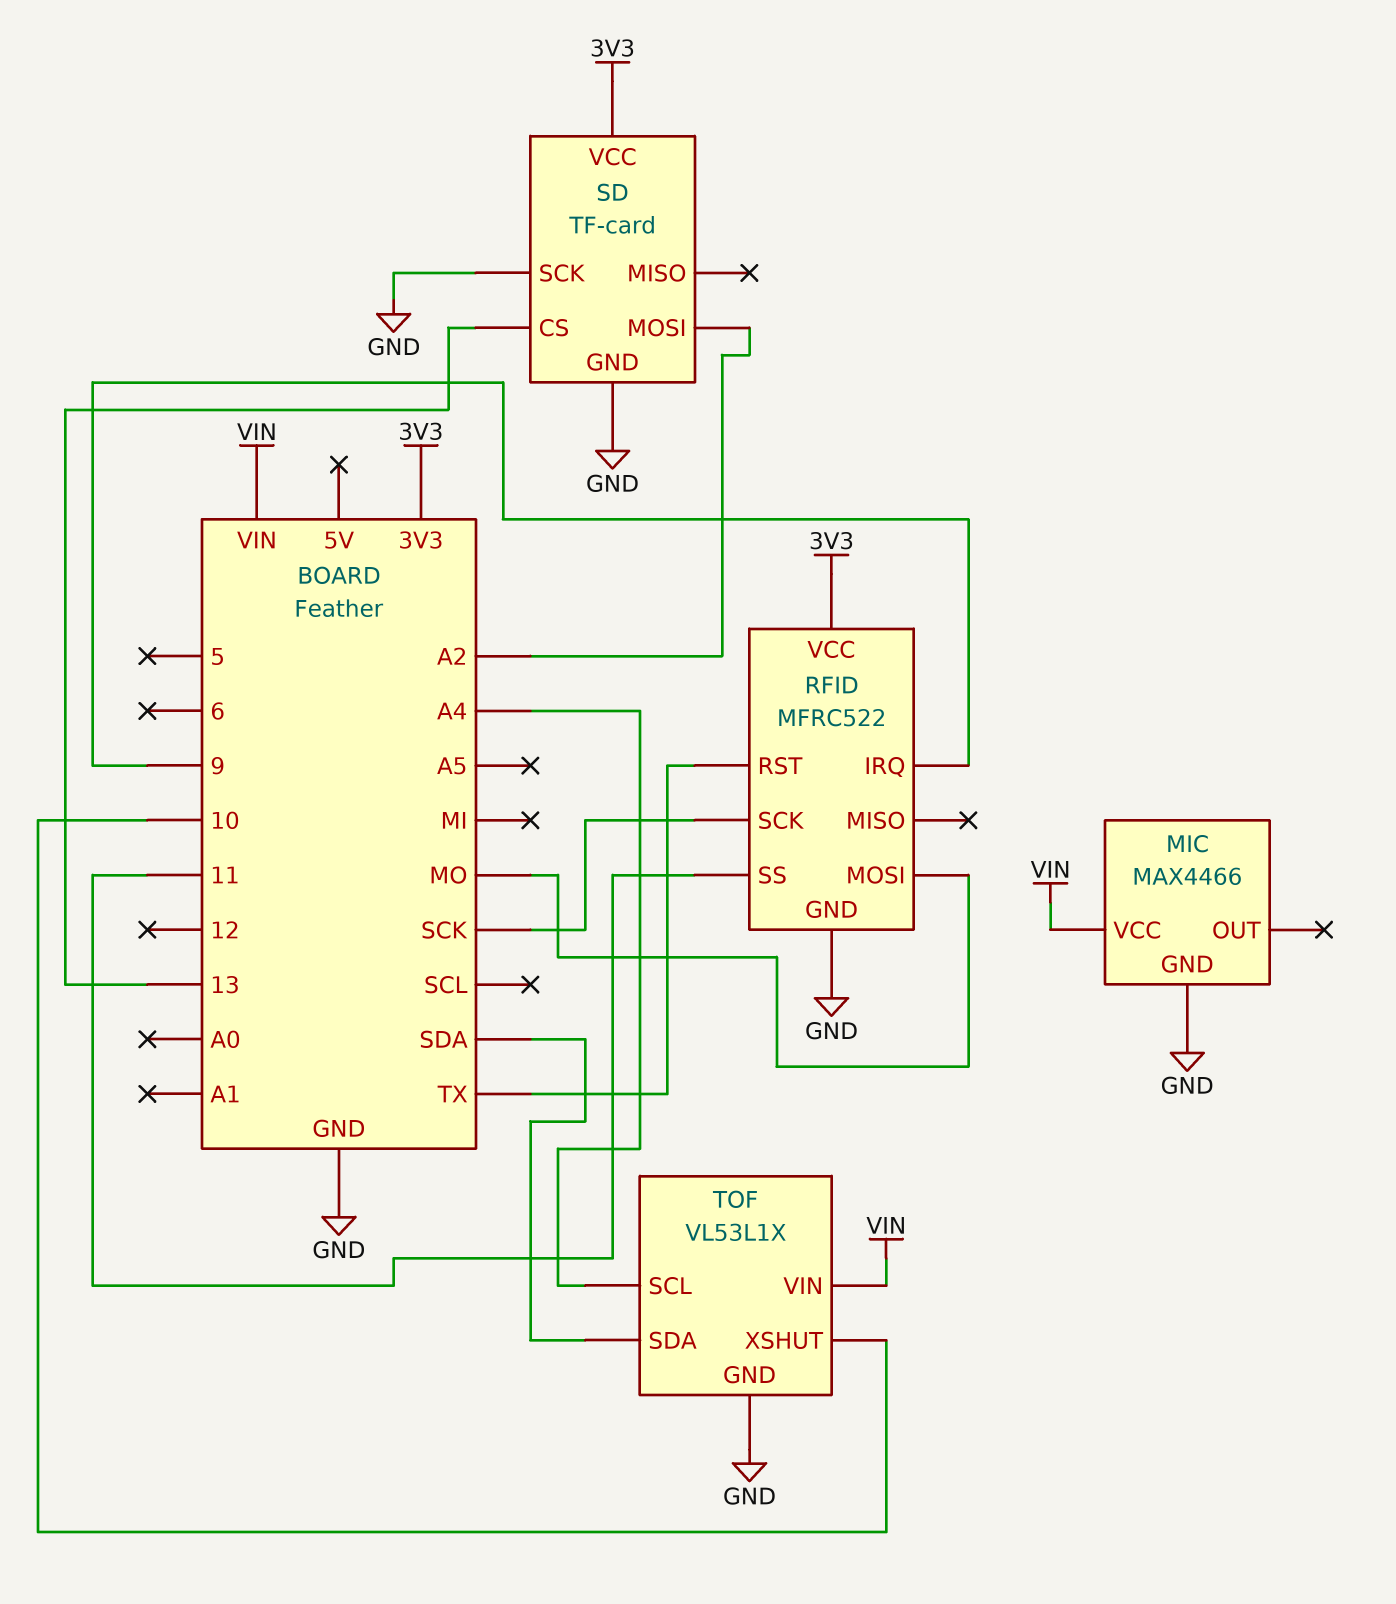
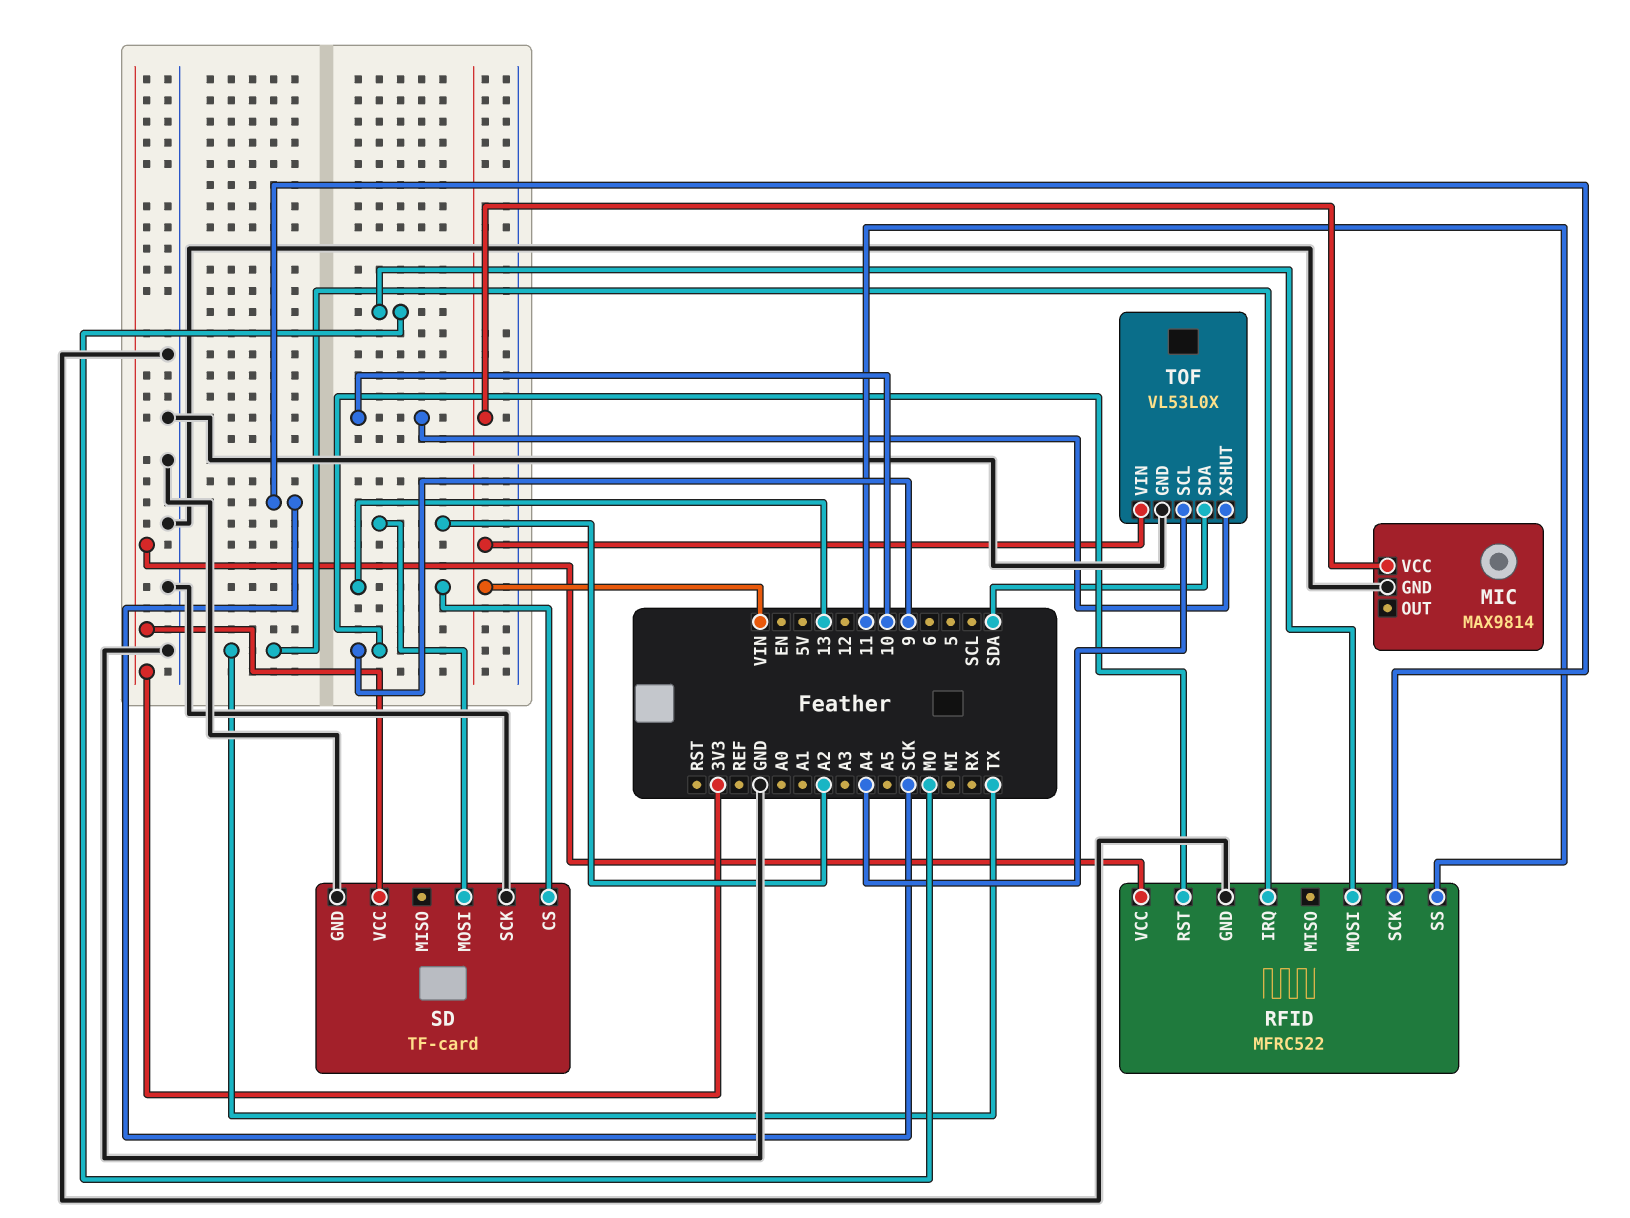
MIC: MAX4466 -> MAX9814
RFID pin IRQ: 9 -> TX
RFID pin RST: TX -> 9
TOF: VL53L1X -> VL53L0X

